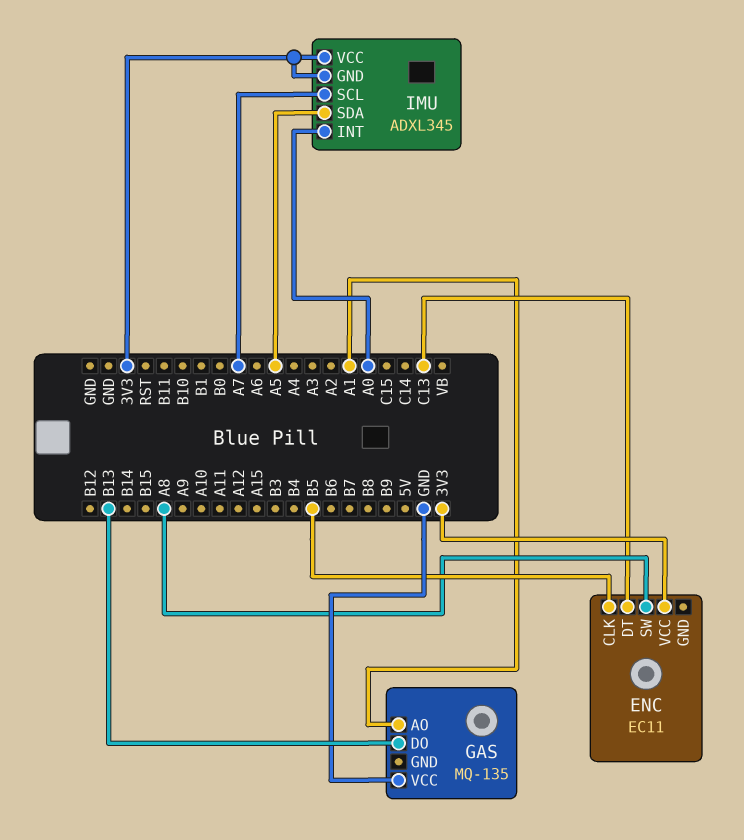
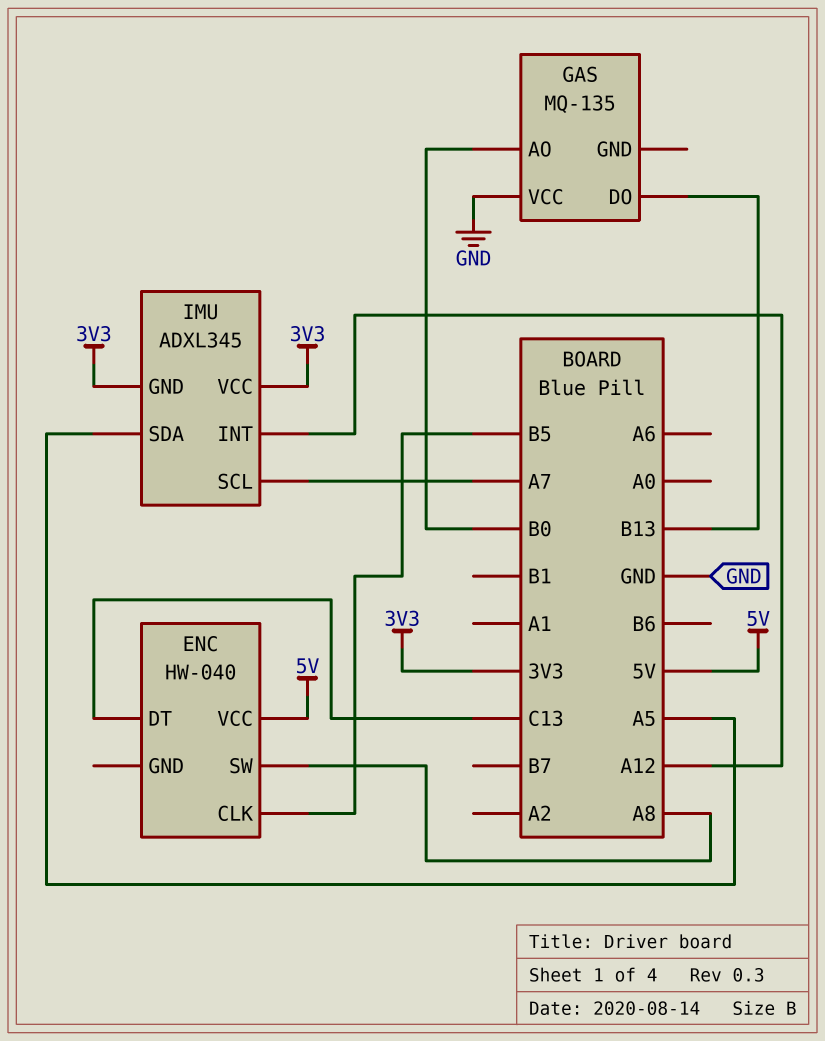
ENC: EC11 -> HW-040
ENC pin VCC: 3V3 -> 5V
GAS pin AO: A1 -> B0
IMU pin INT: A0 -> A12

